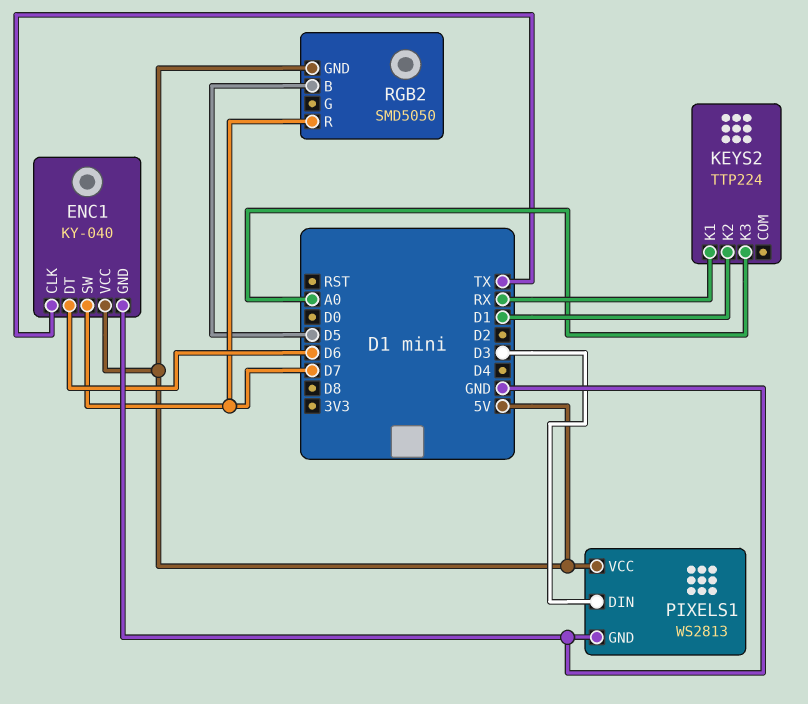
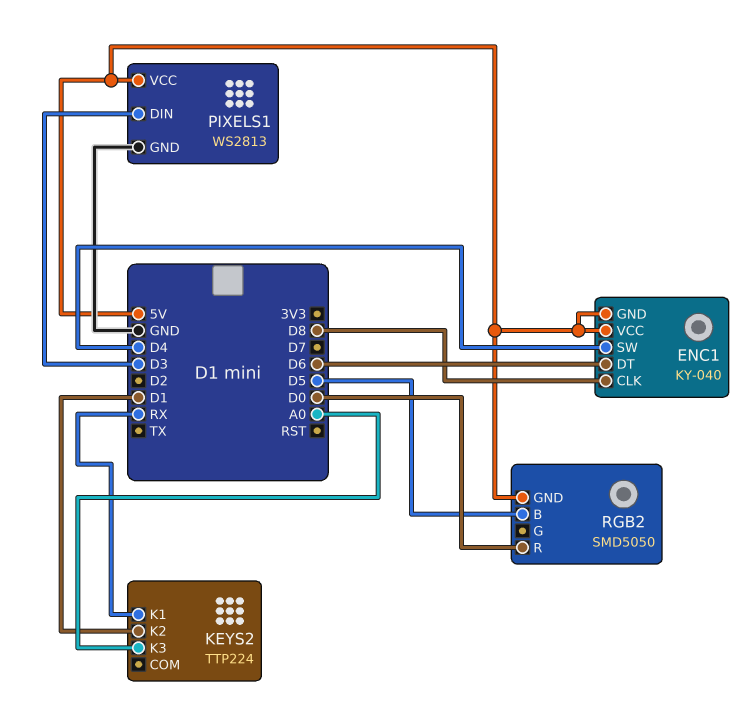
ENC1 pin CLK: TX -> D8
ENC1 pin GND: GND -> 5V
ENC1 pin SW: D7 -> D4
RGB2 pin R: D7 -> D0

